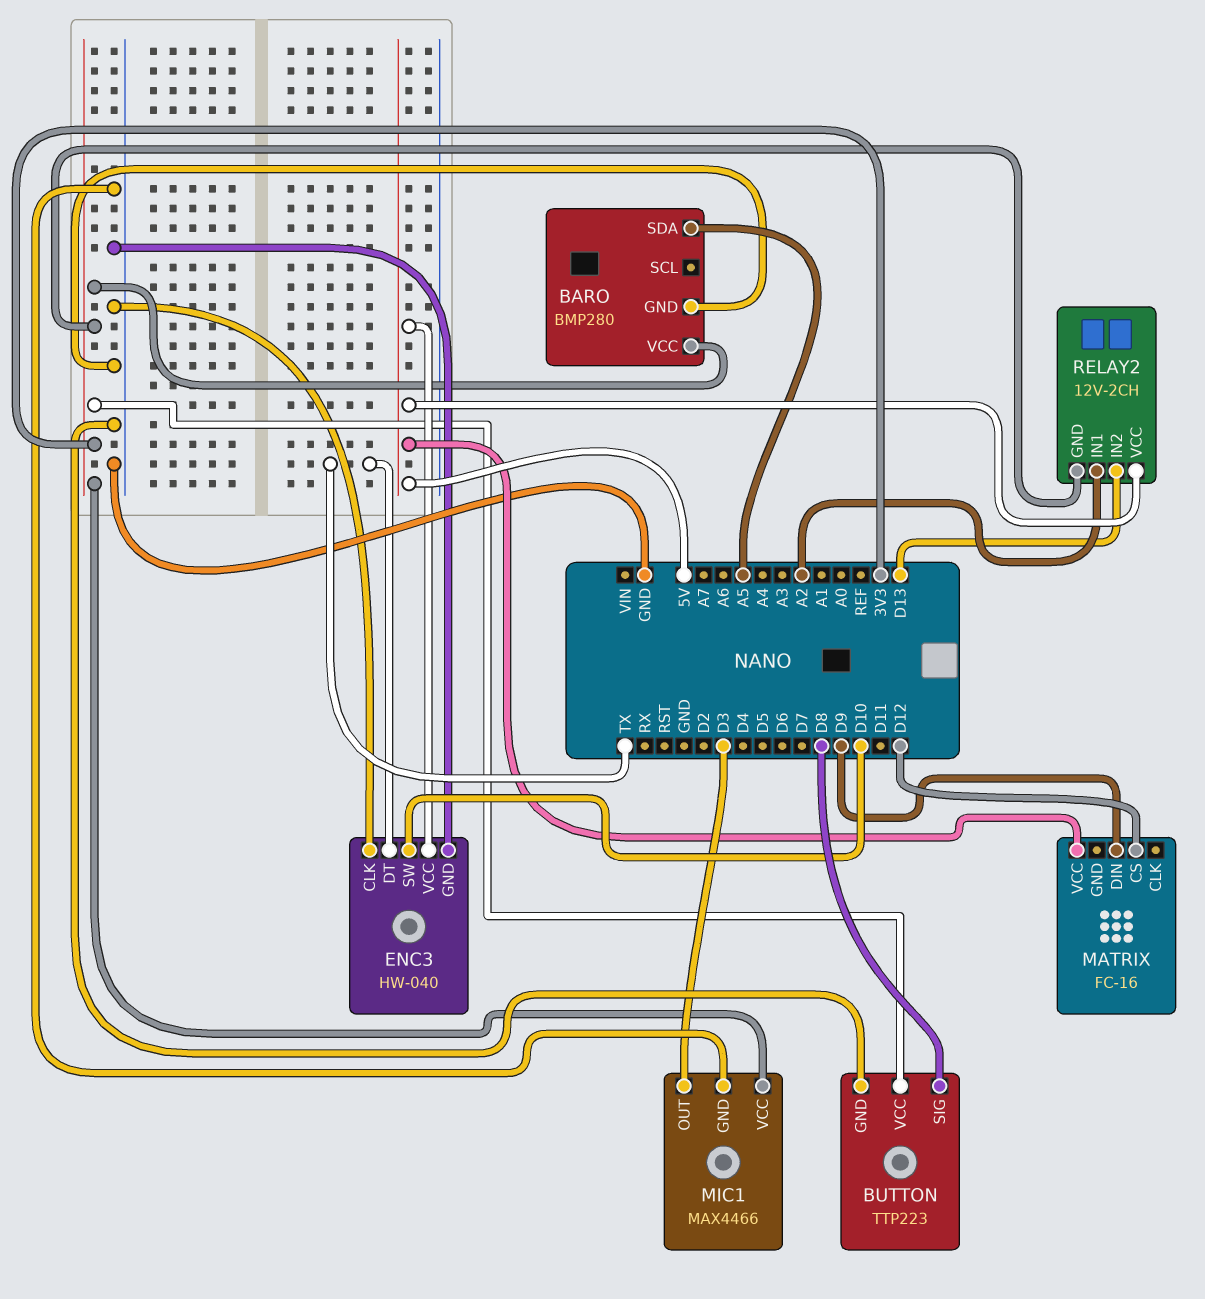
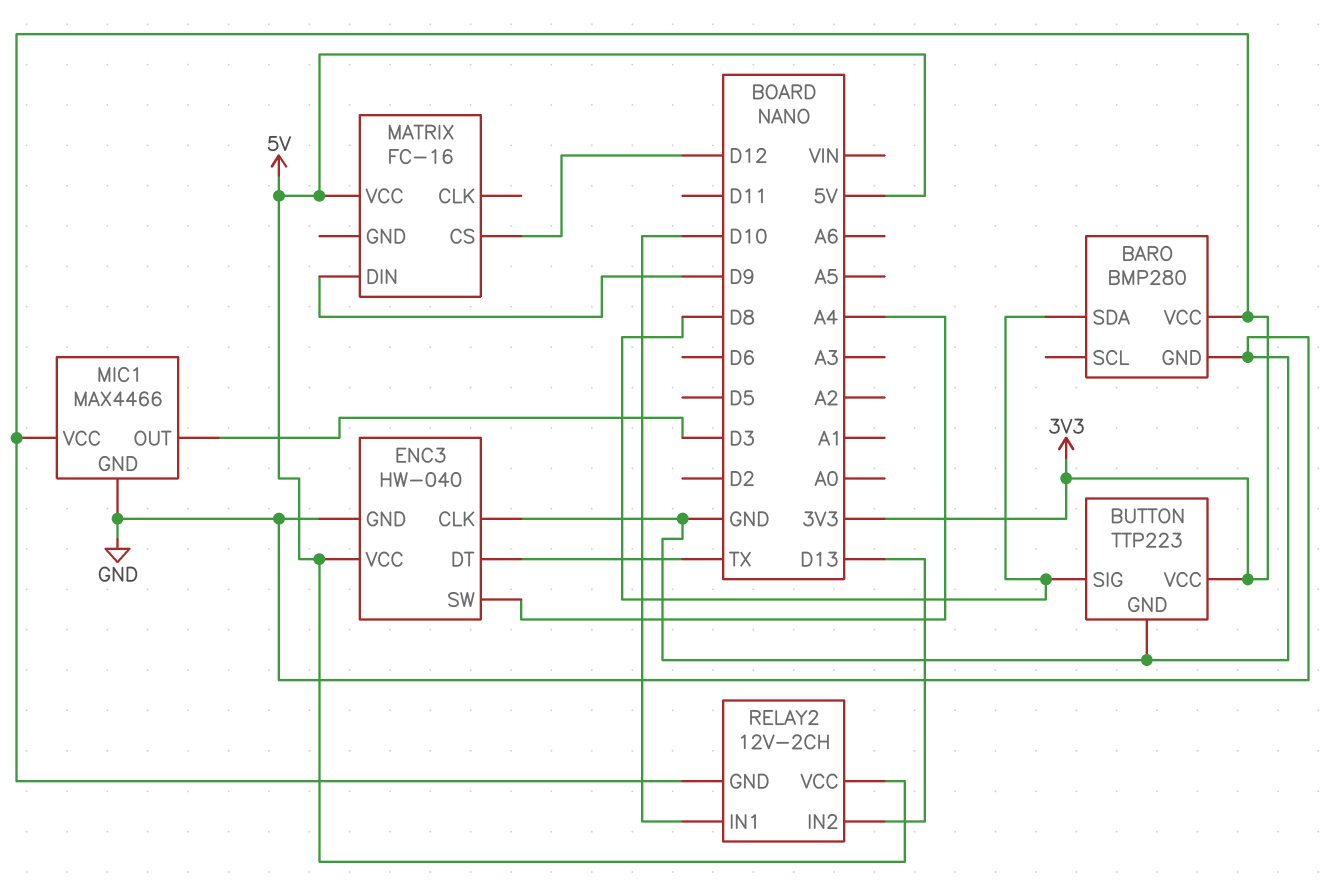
BARO pin SDA: A5 -> D8
ENC3 pin SW: D10 -> A4
RELAY2 pin IN1: A2 -> D10

